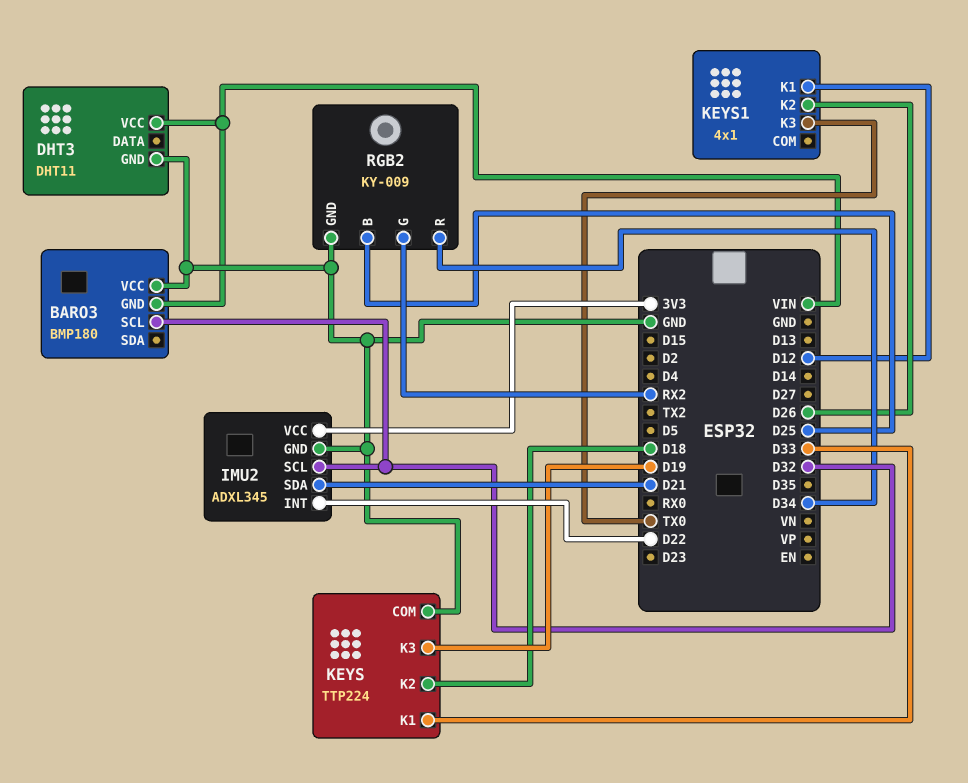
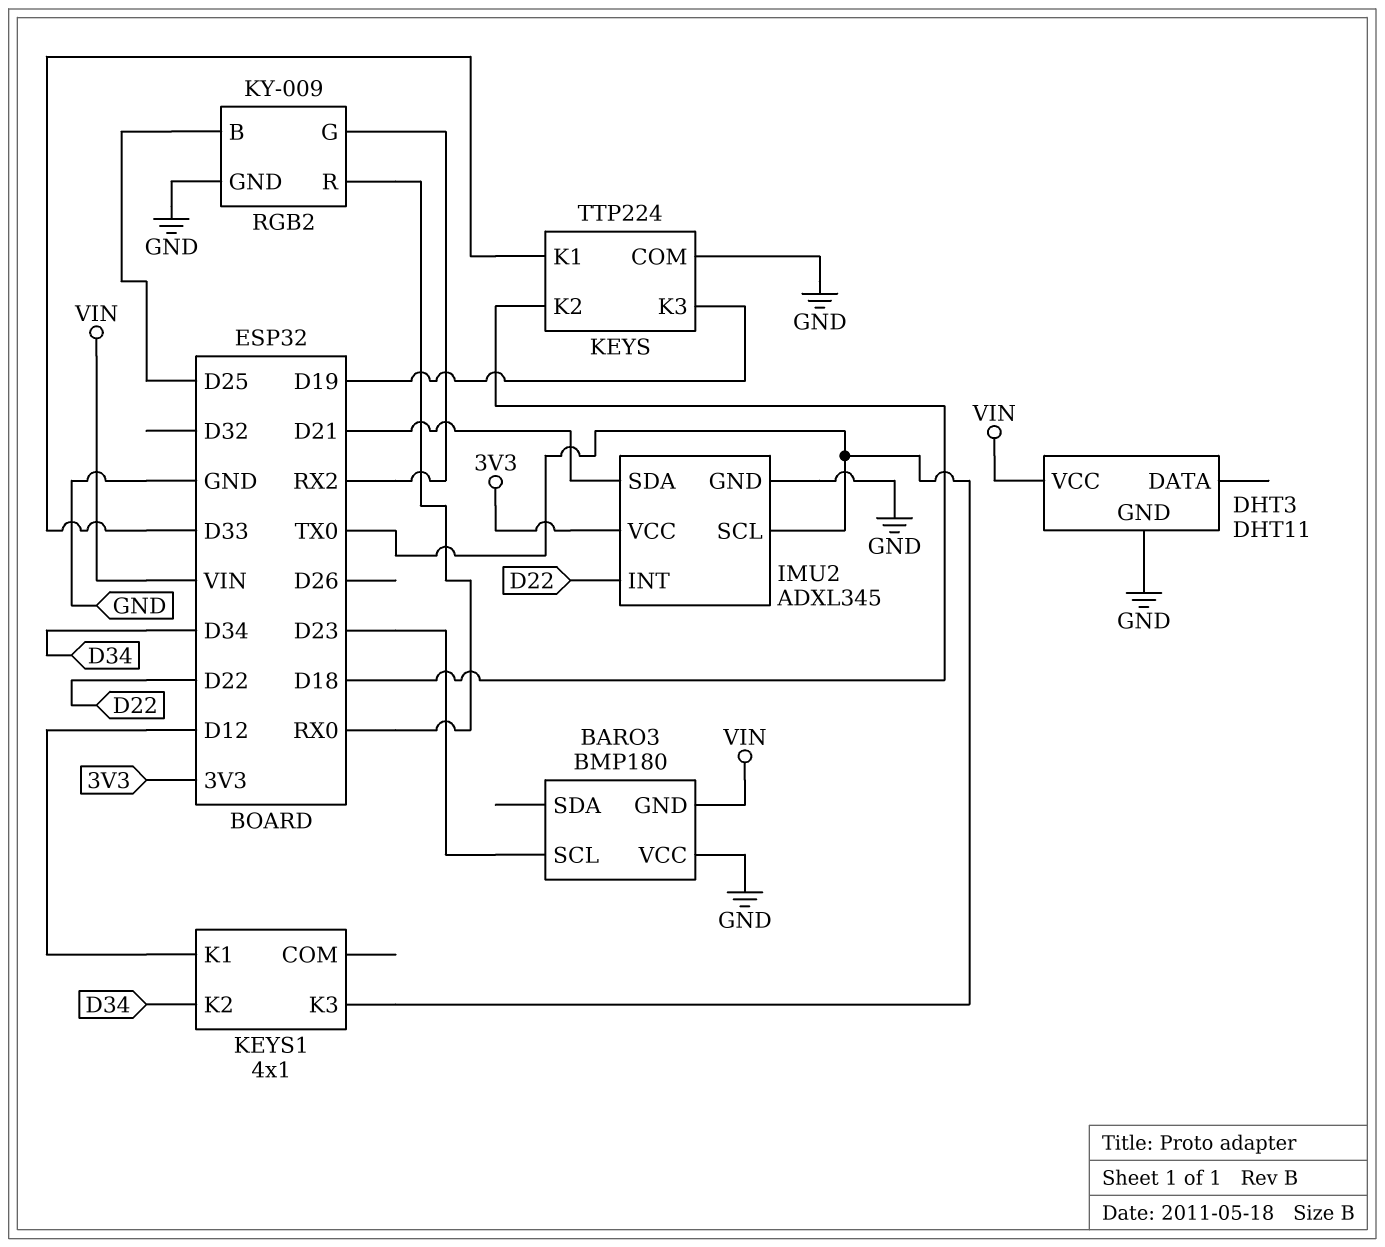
BARO3 pin SCL: D32 -> D23
IMU2 pin SCL: D32 -> TX0
KEYS1 pin K2: D26 -> D34
RGB2 pin R: D34 -> RX0

